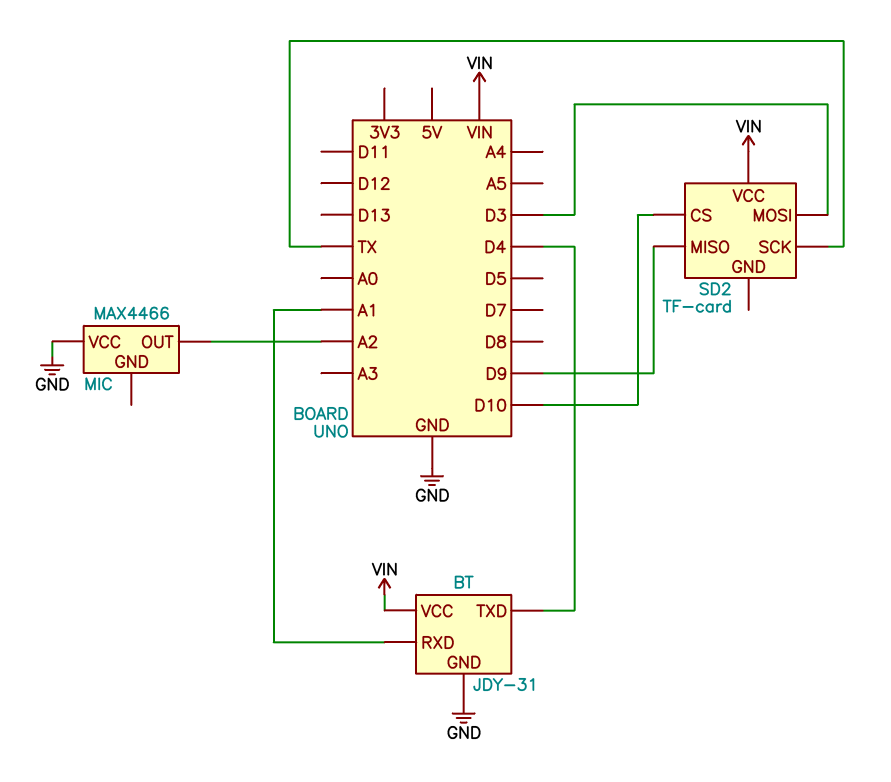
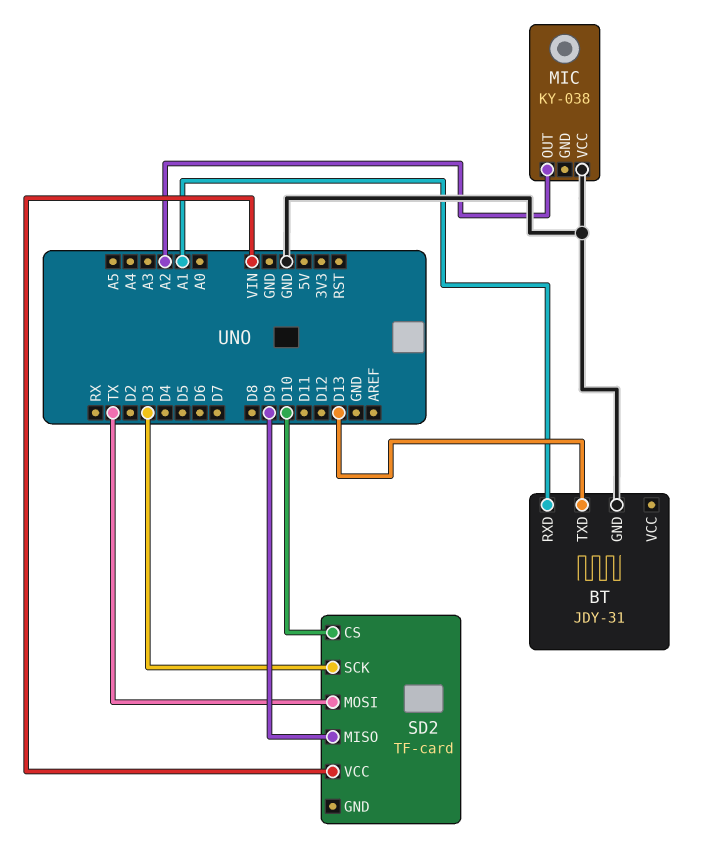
BT pin TXD: D4 -> D13
BT pin VCC: VIN -> none
MIC: MAX4466 -> KY-038
SD2 pin MOSI: D3 -> TX
SD2 pin SCK: TX -> D3

